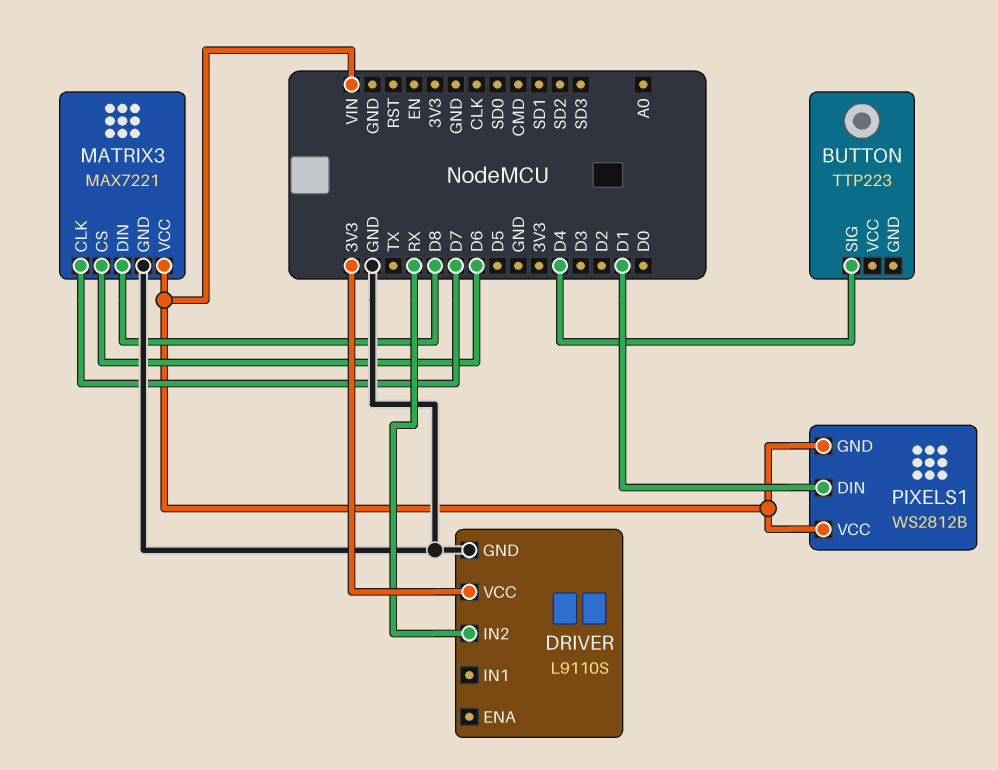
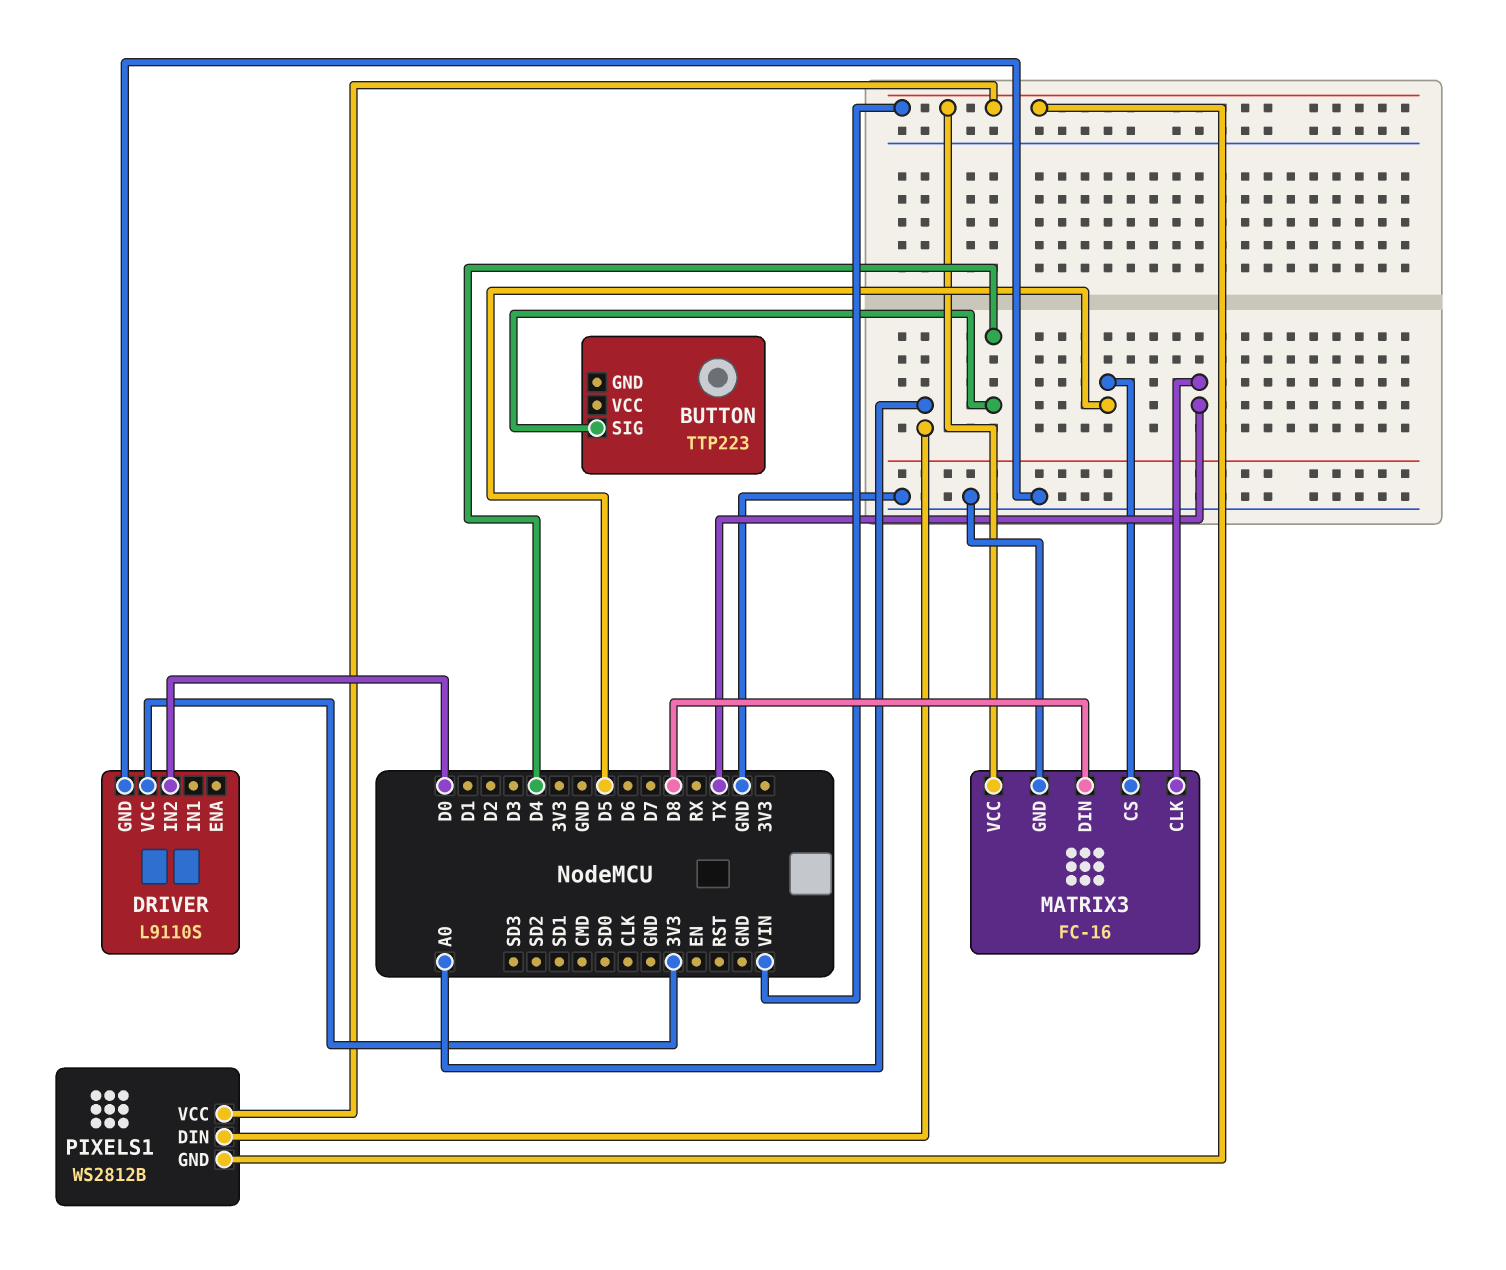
DRIVER pin IN2: RX -> D0
MATRIX3: MAX7221 -> FC-16
MATRIX3 pin CLK: D7 -> TX
MATRIX3 pin CS: D6 -> D5
PIXELS1 pin DIN: D1 -> A0

